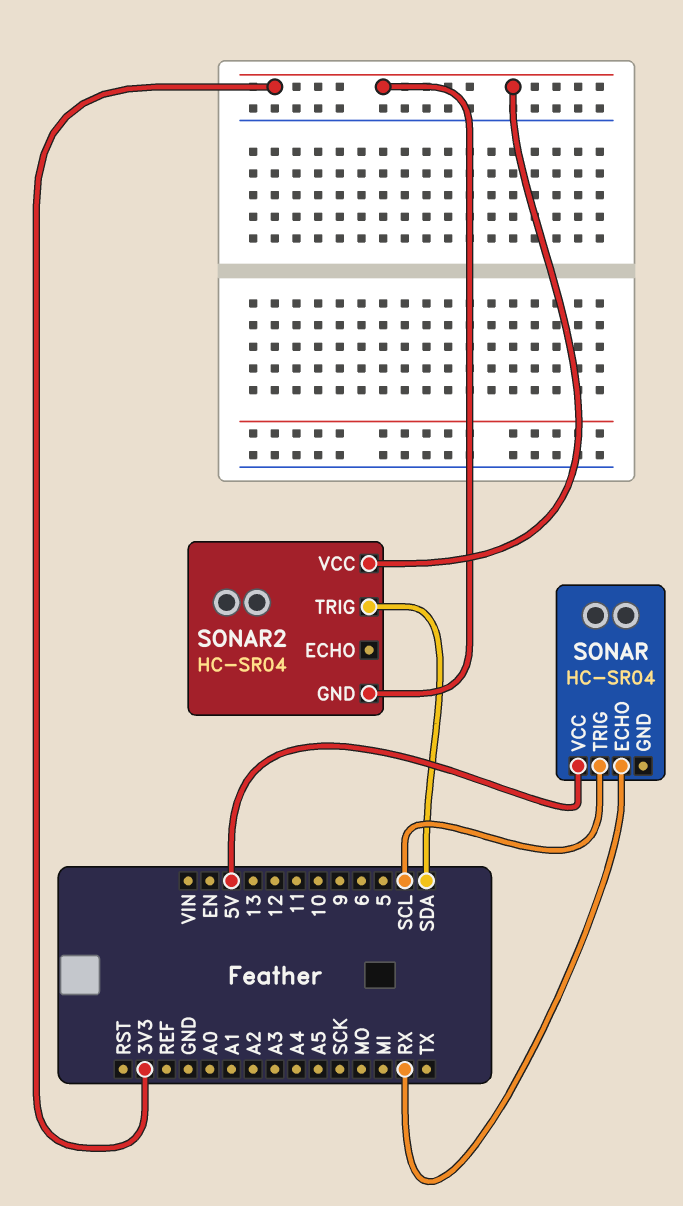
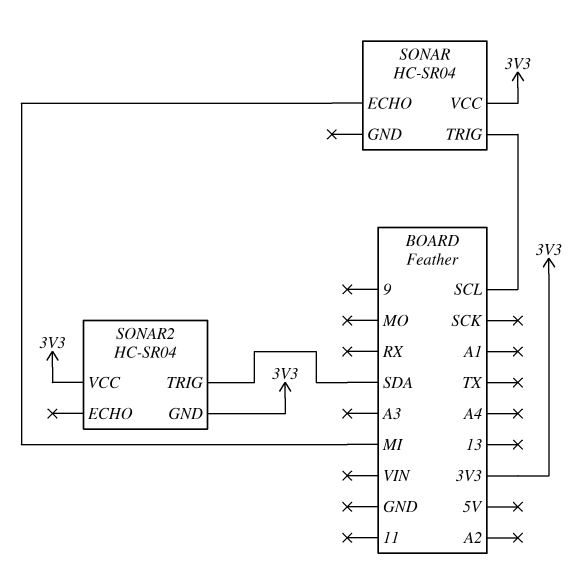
SONAR pin ECHO: RX -> MI
SONAR pin VCC: 5V -> 3V3

